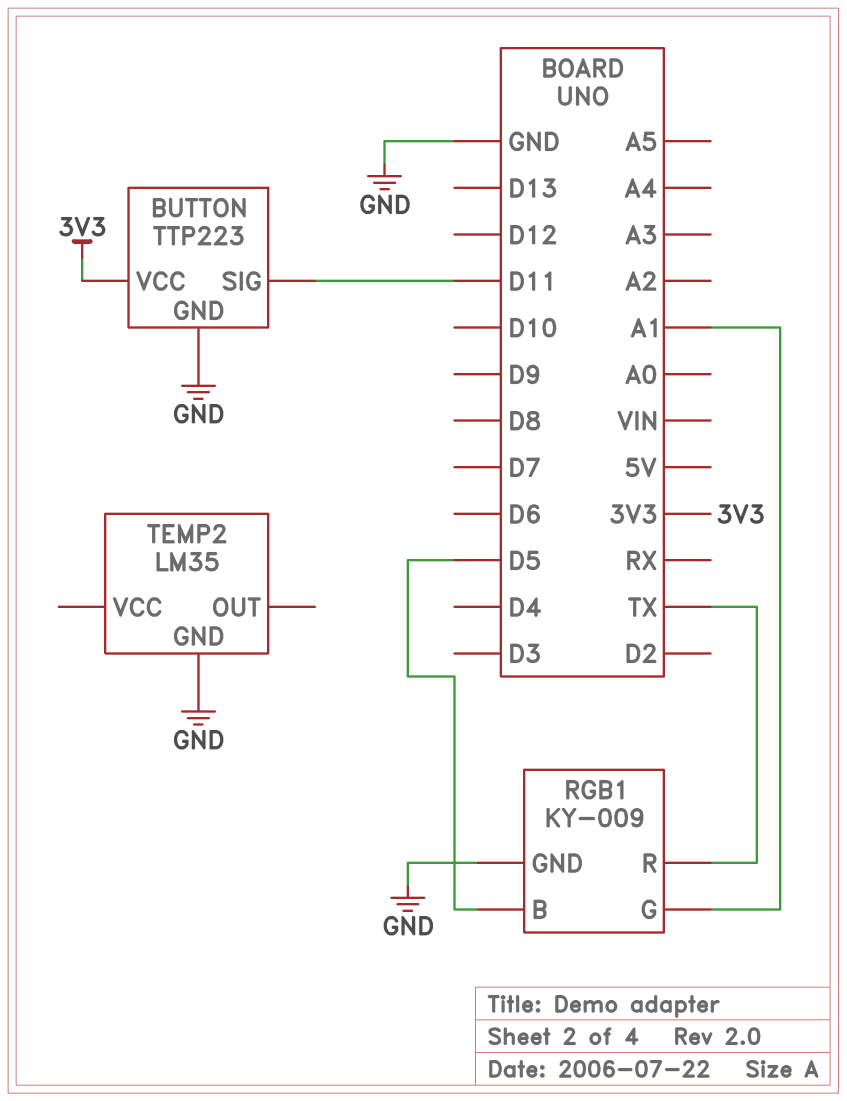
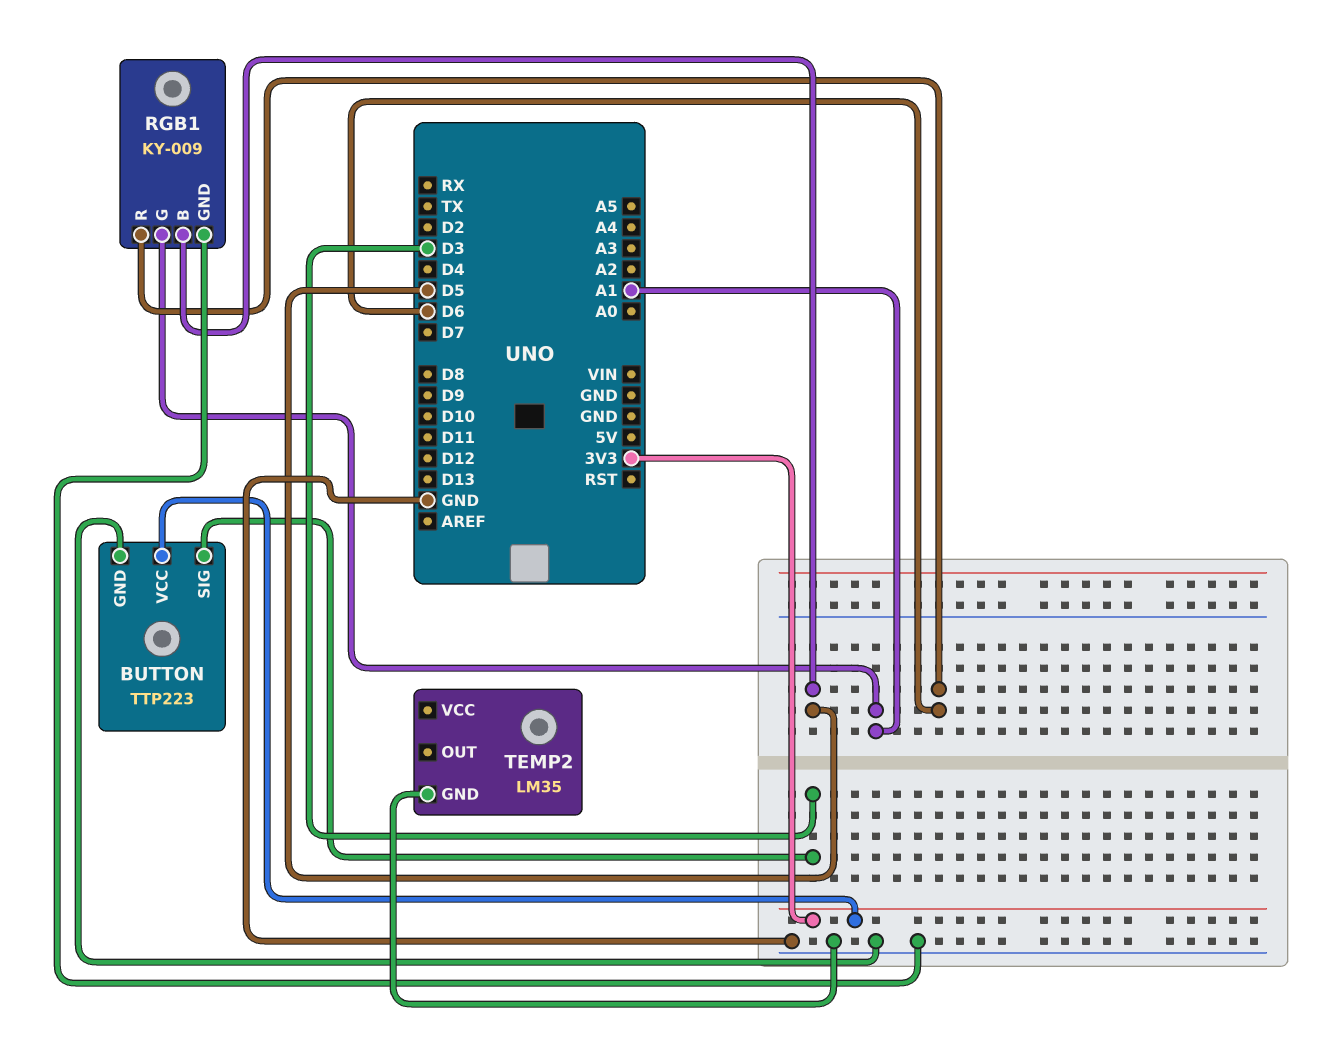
BUTTON pin SIG: D11 -> D3
RGB1 pin R: TX -> D6

